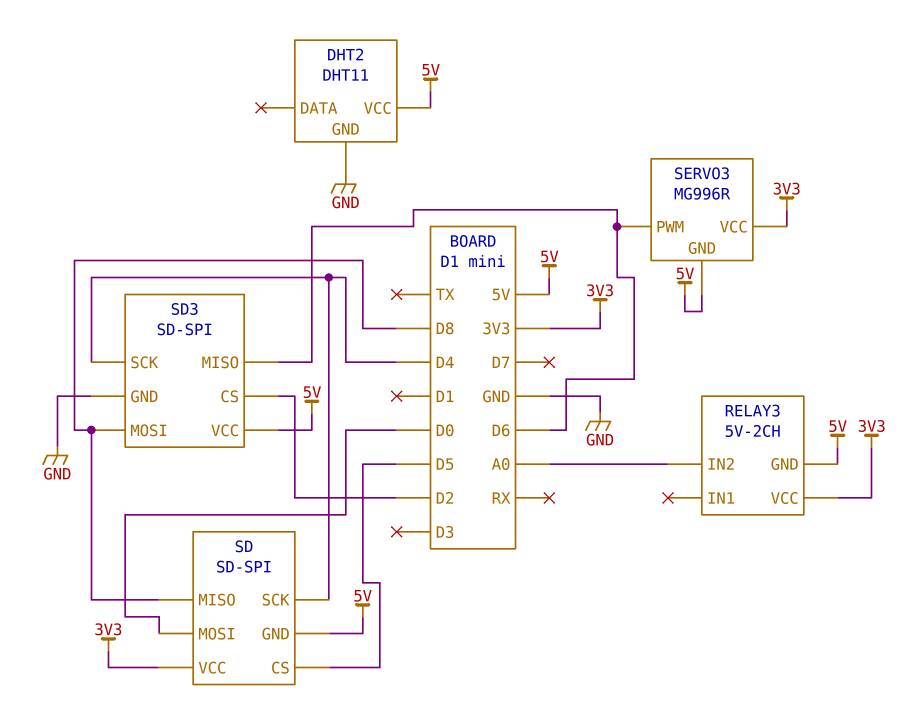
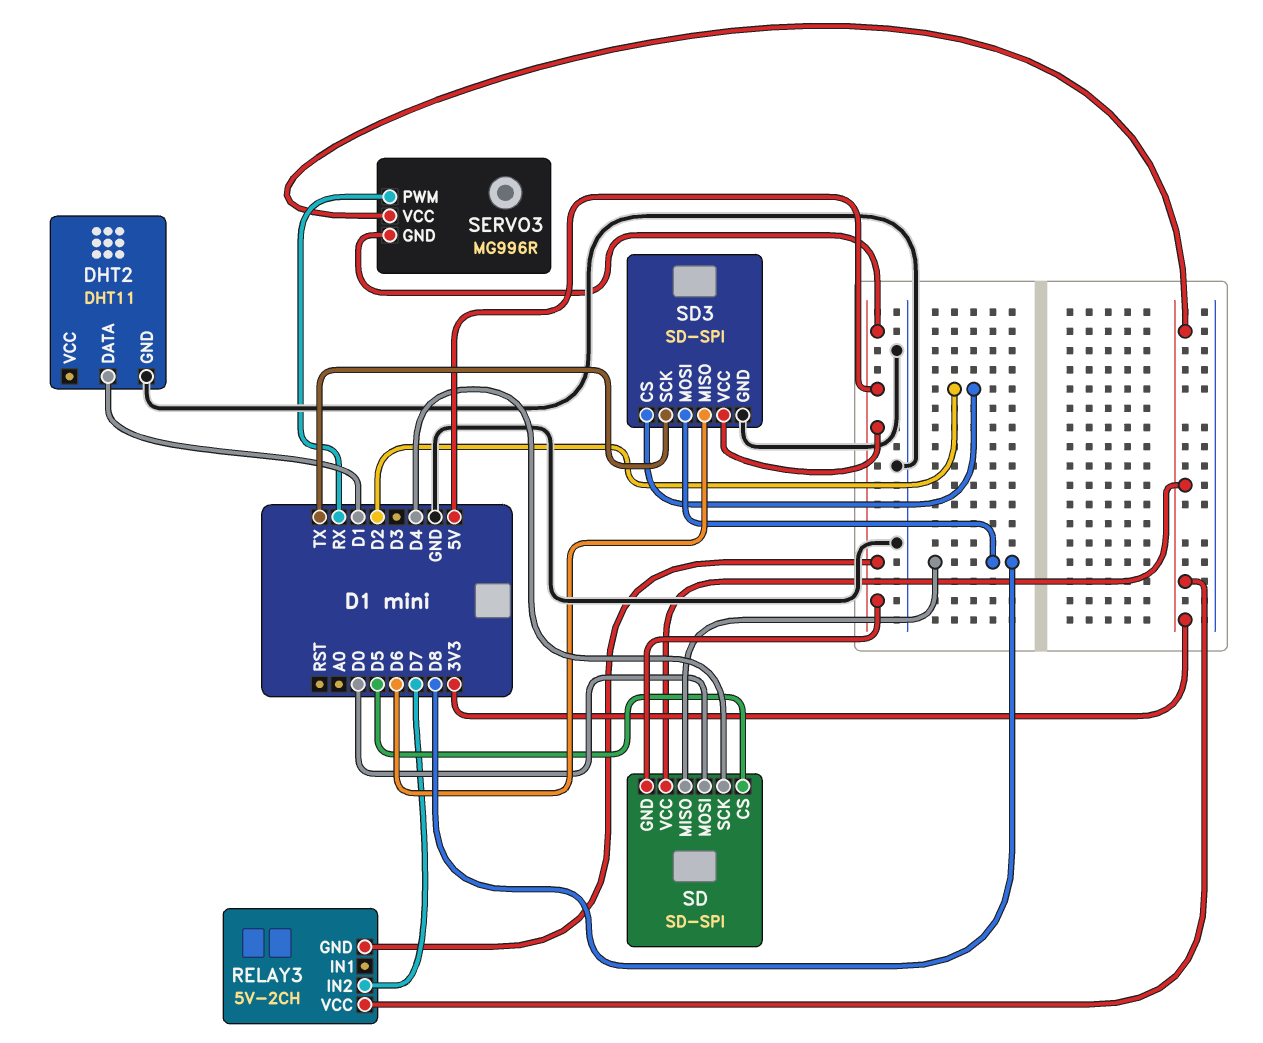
DHT2 pin DATA: none -> D1
DHT2 pin VCC: 5V -> none
RELAY3 pin IN2: A0 -> D7
SD3 pin SCK: D4 -> TX
SERVO3 pin PWM: D6 -> RX

